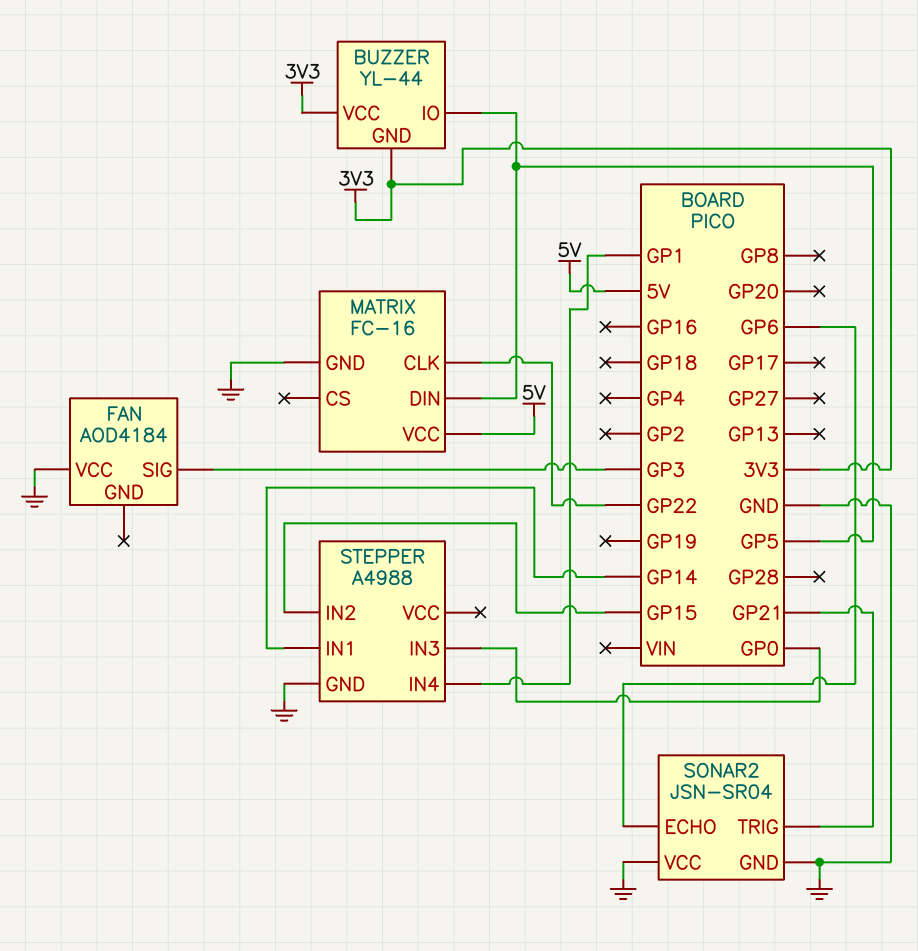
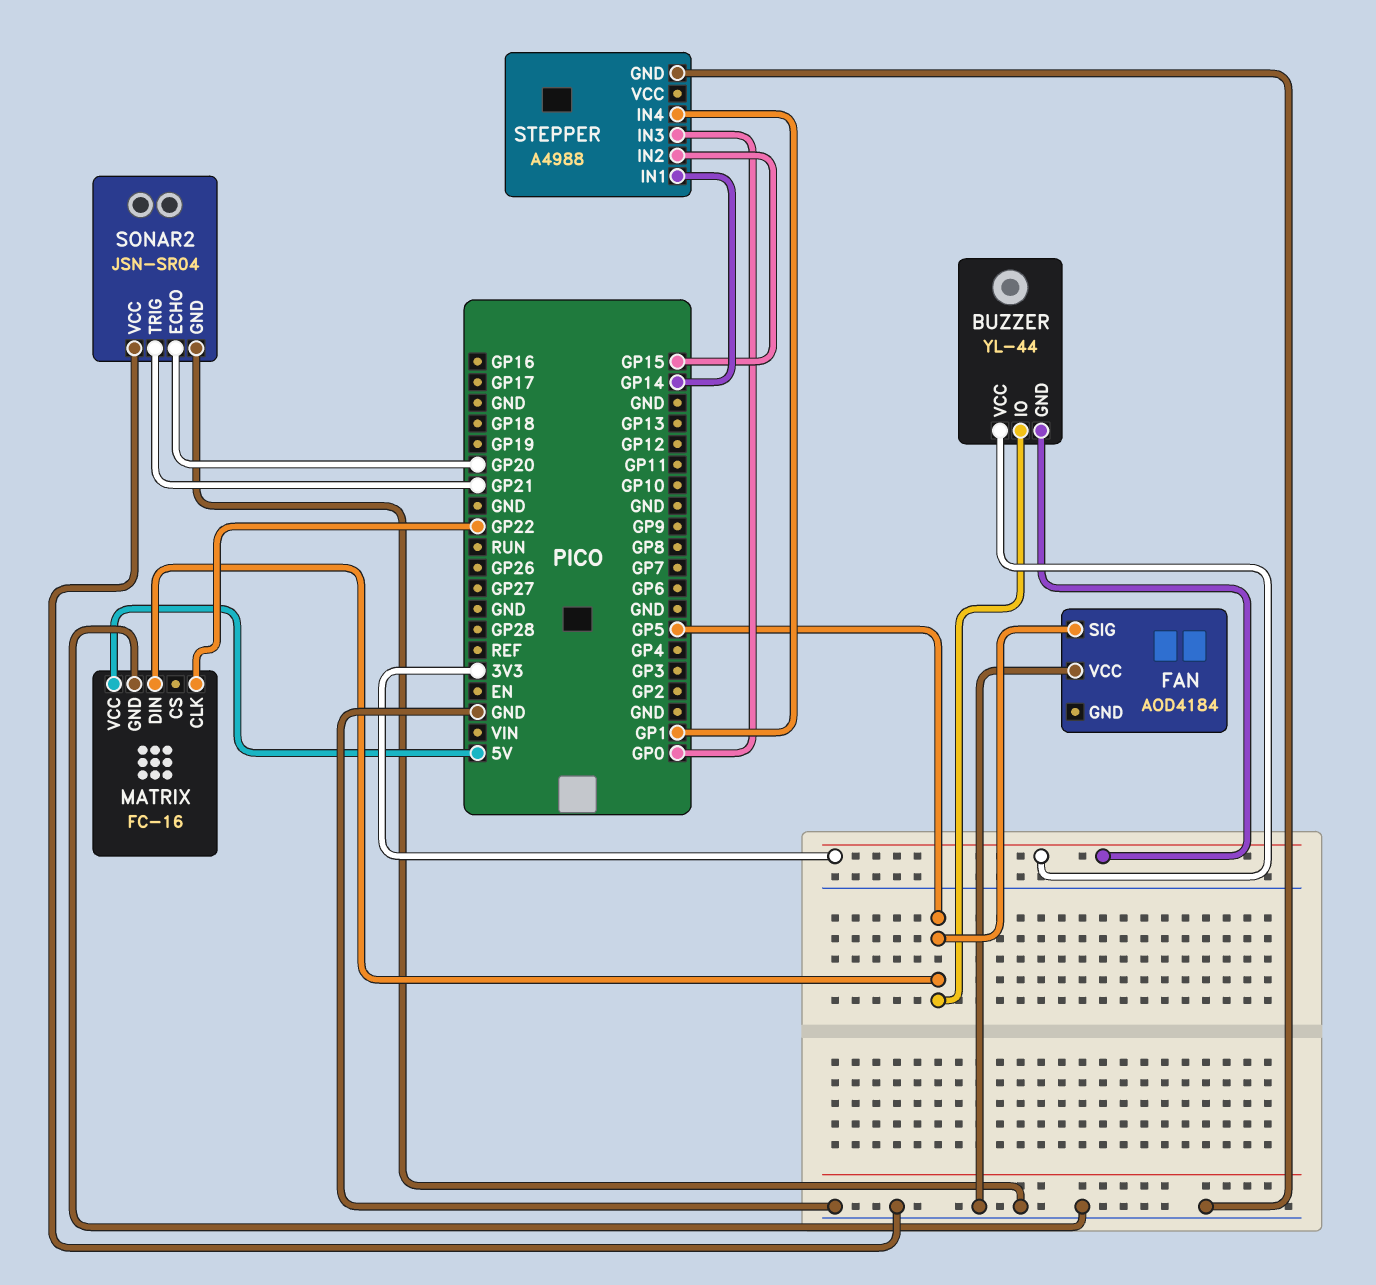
FAN pin SIG: GP3 -> GP5
SONAR2 pin ECHO: GP6 -> GP20

